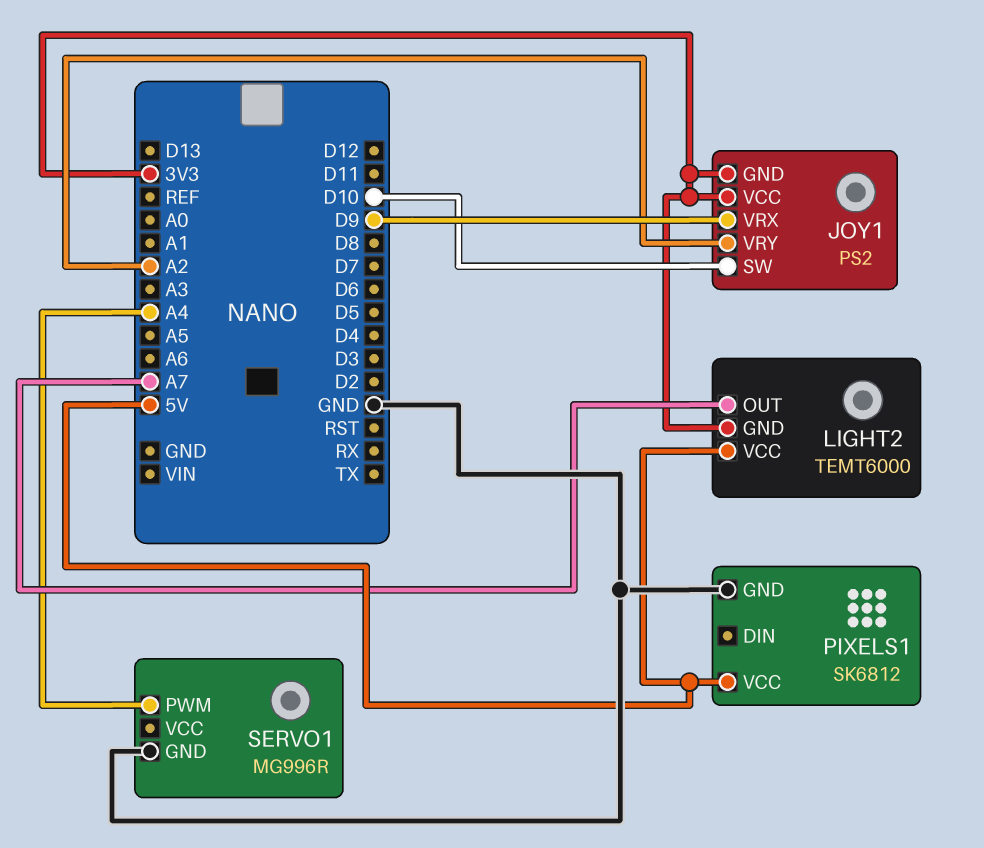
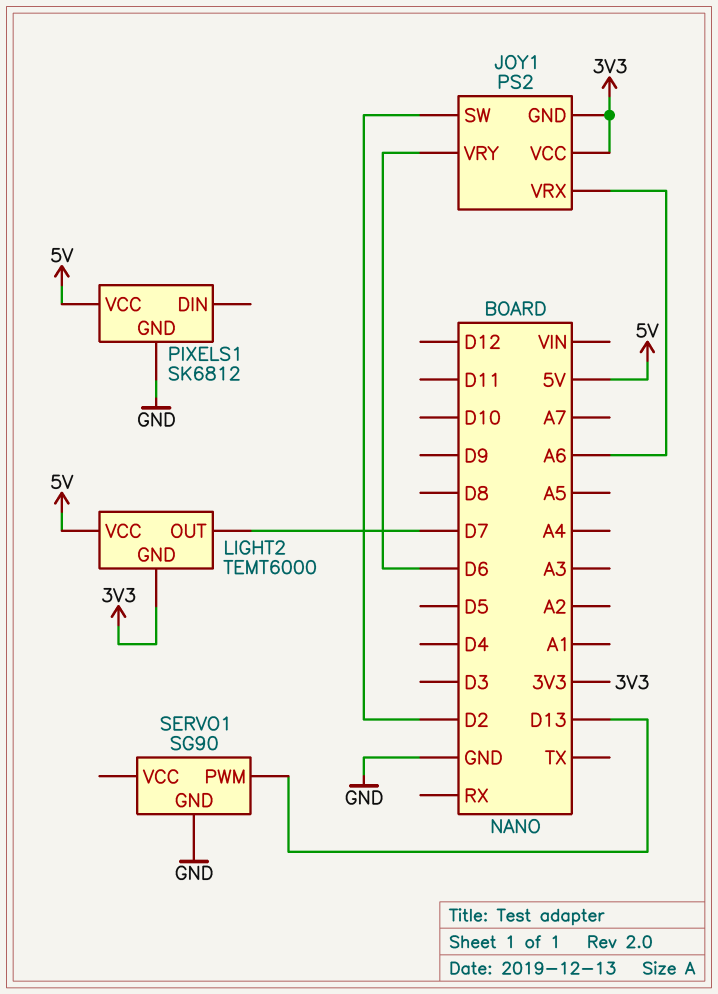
JOY1 pin SW: D10 -> D2
JOY1 pin VRX: D9 -> A6
JOY1 pin VRY: A2 -> D6
LIGHT2 pin OUT: A7 -> D7
SERVO1: MG996R -> SG90
SERVO1 pin PWM: A4 -> D13

